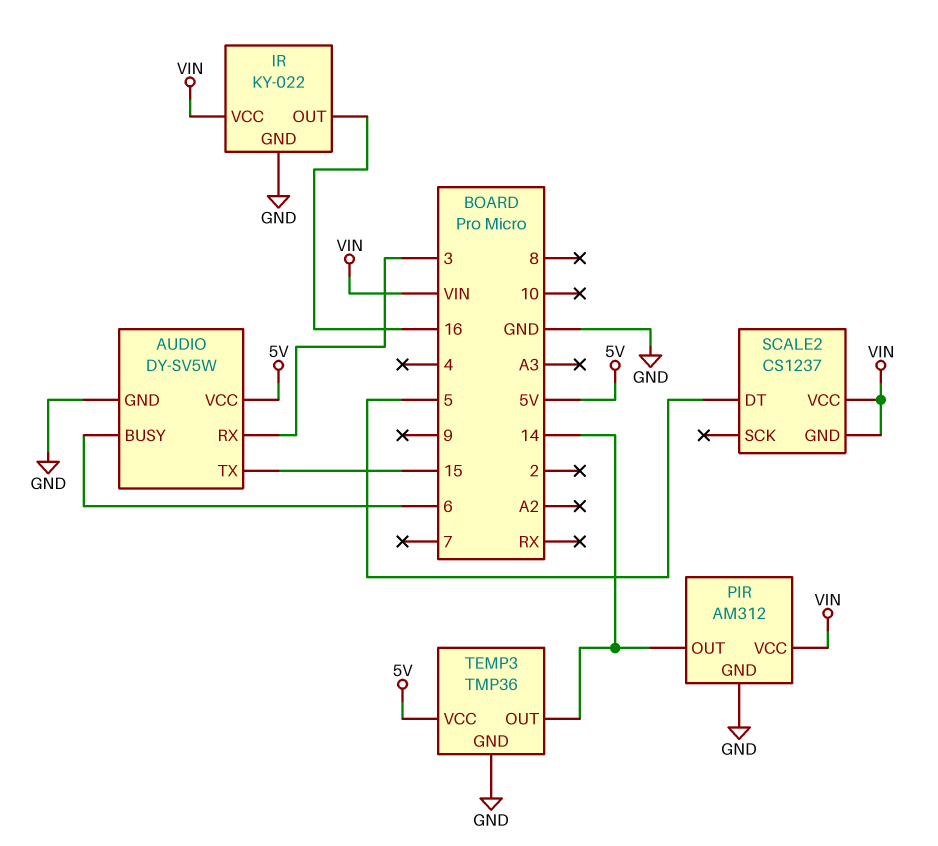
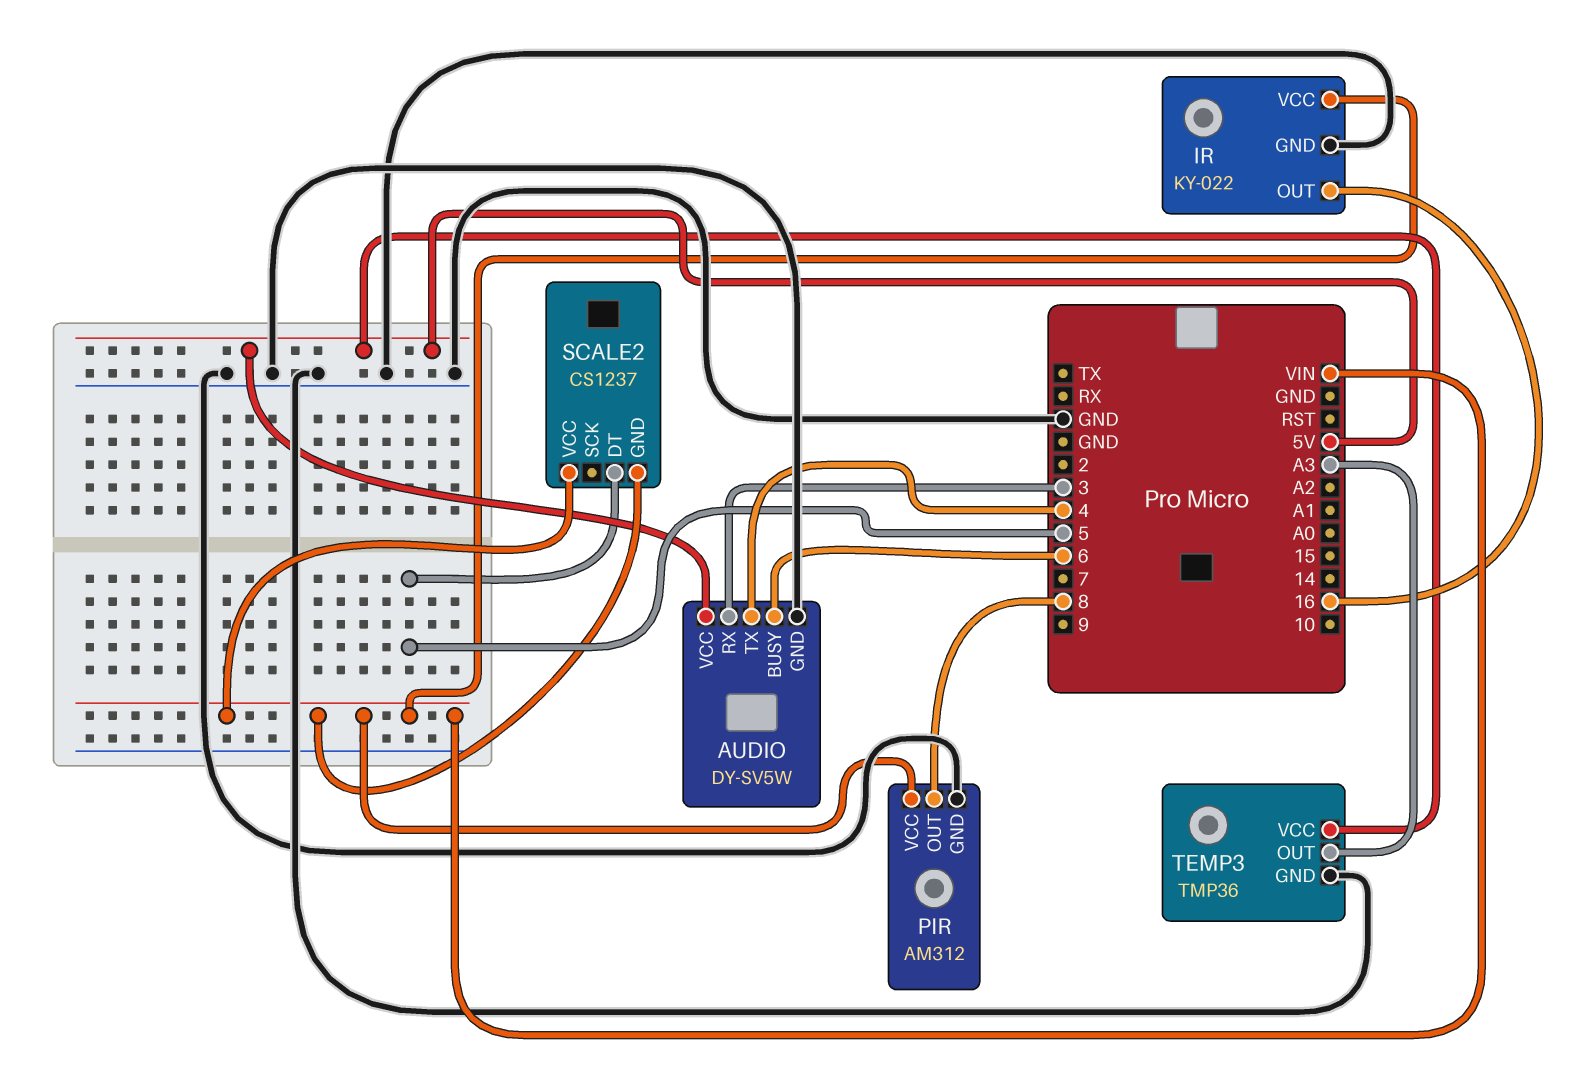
AUDIO pin TX: 15 -> 4
PIR pin OUT: 14 -> 8
TEMP3 pin OUT: 14 -> A3

